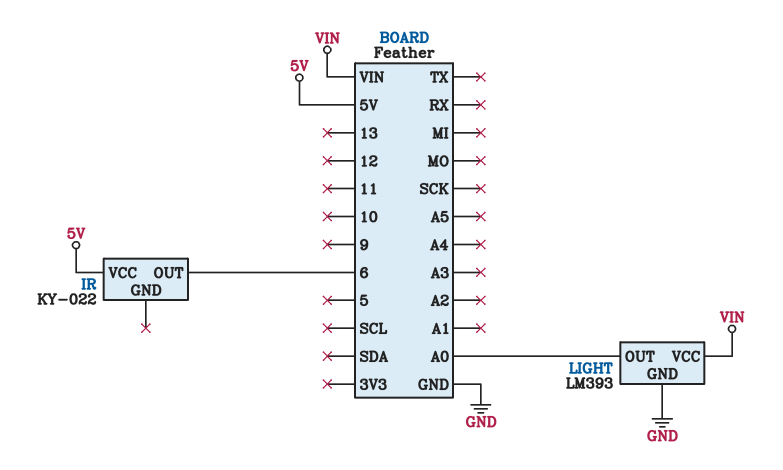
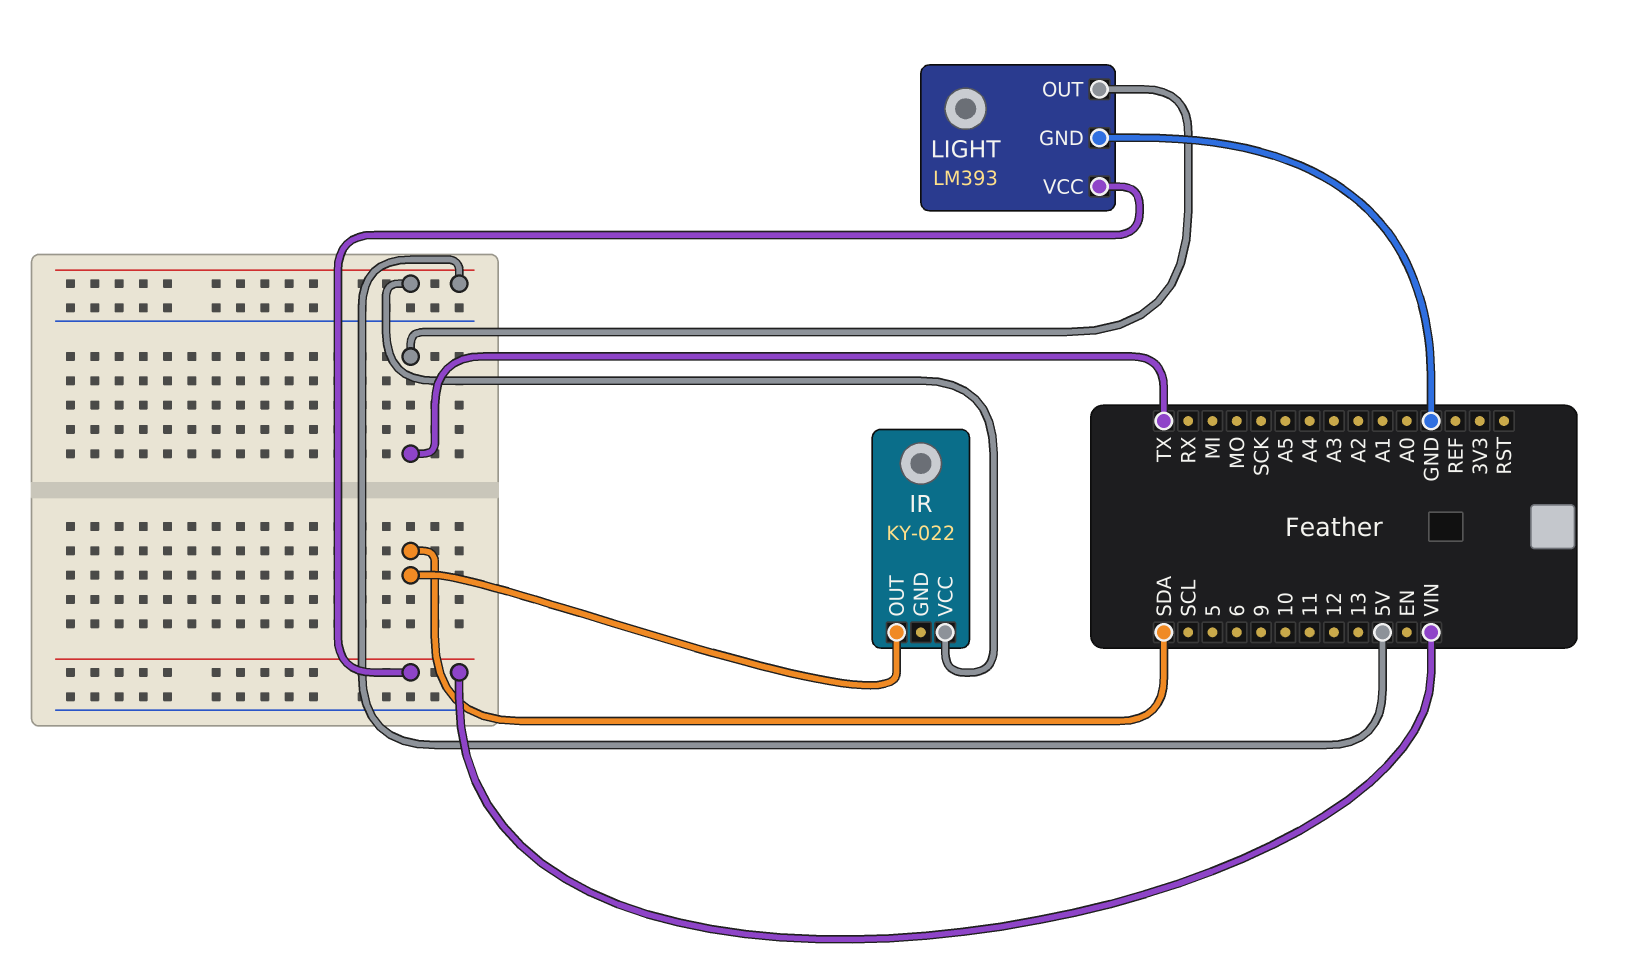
IR pin OUT: 6 -> SDA
LIGHT pin OUT: A0 -> TX

